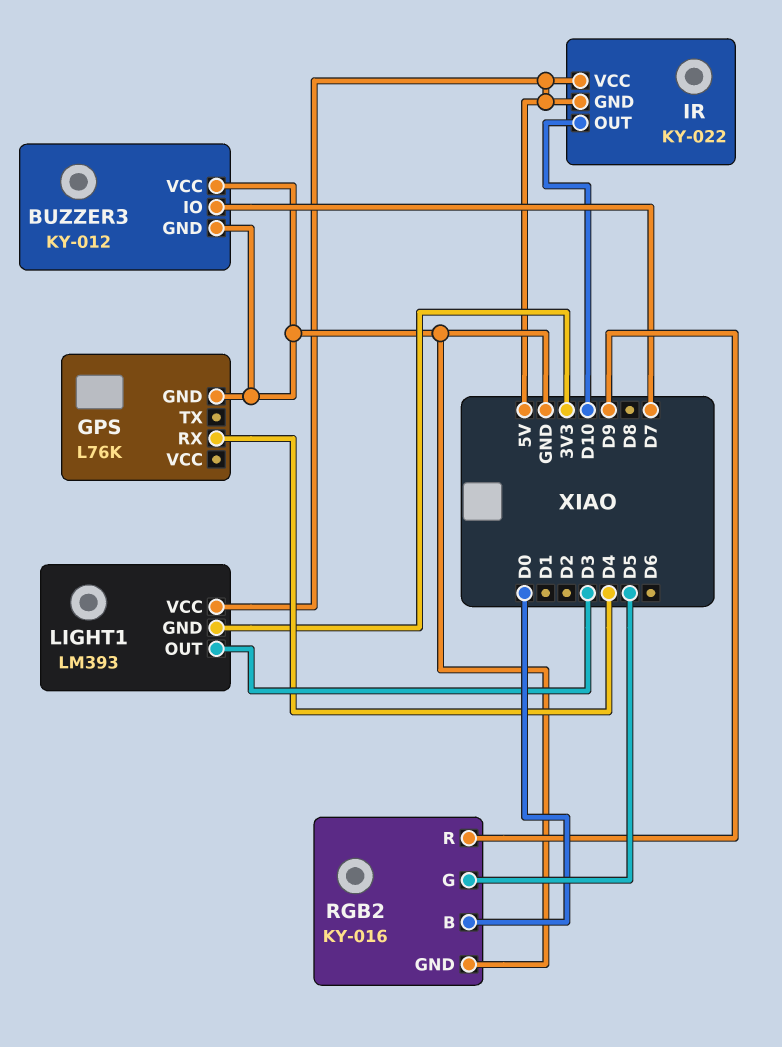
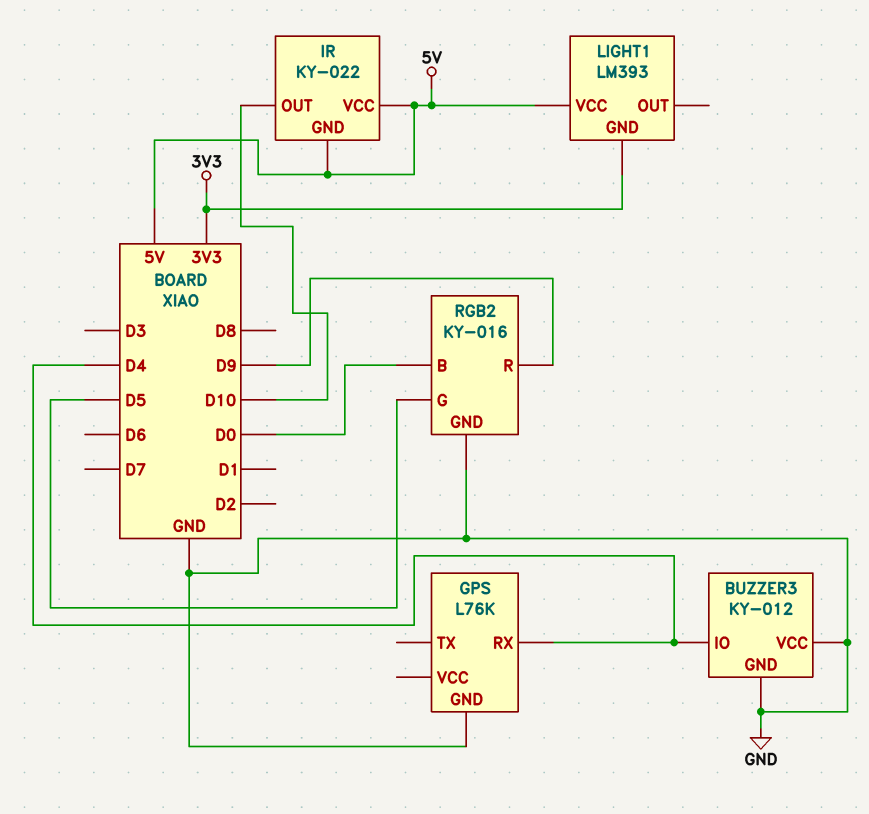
BUZZER3 pin IO: D7 -> D4
LIGHT1 pin OUT: D3 -> none

